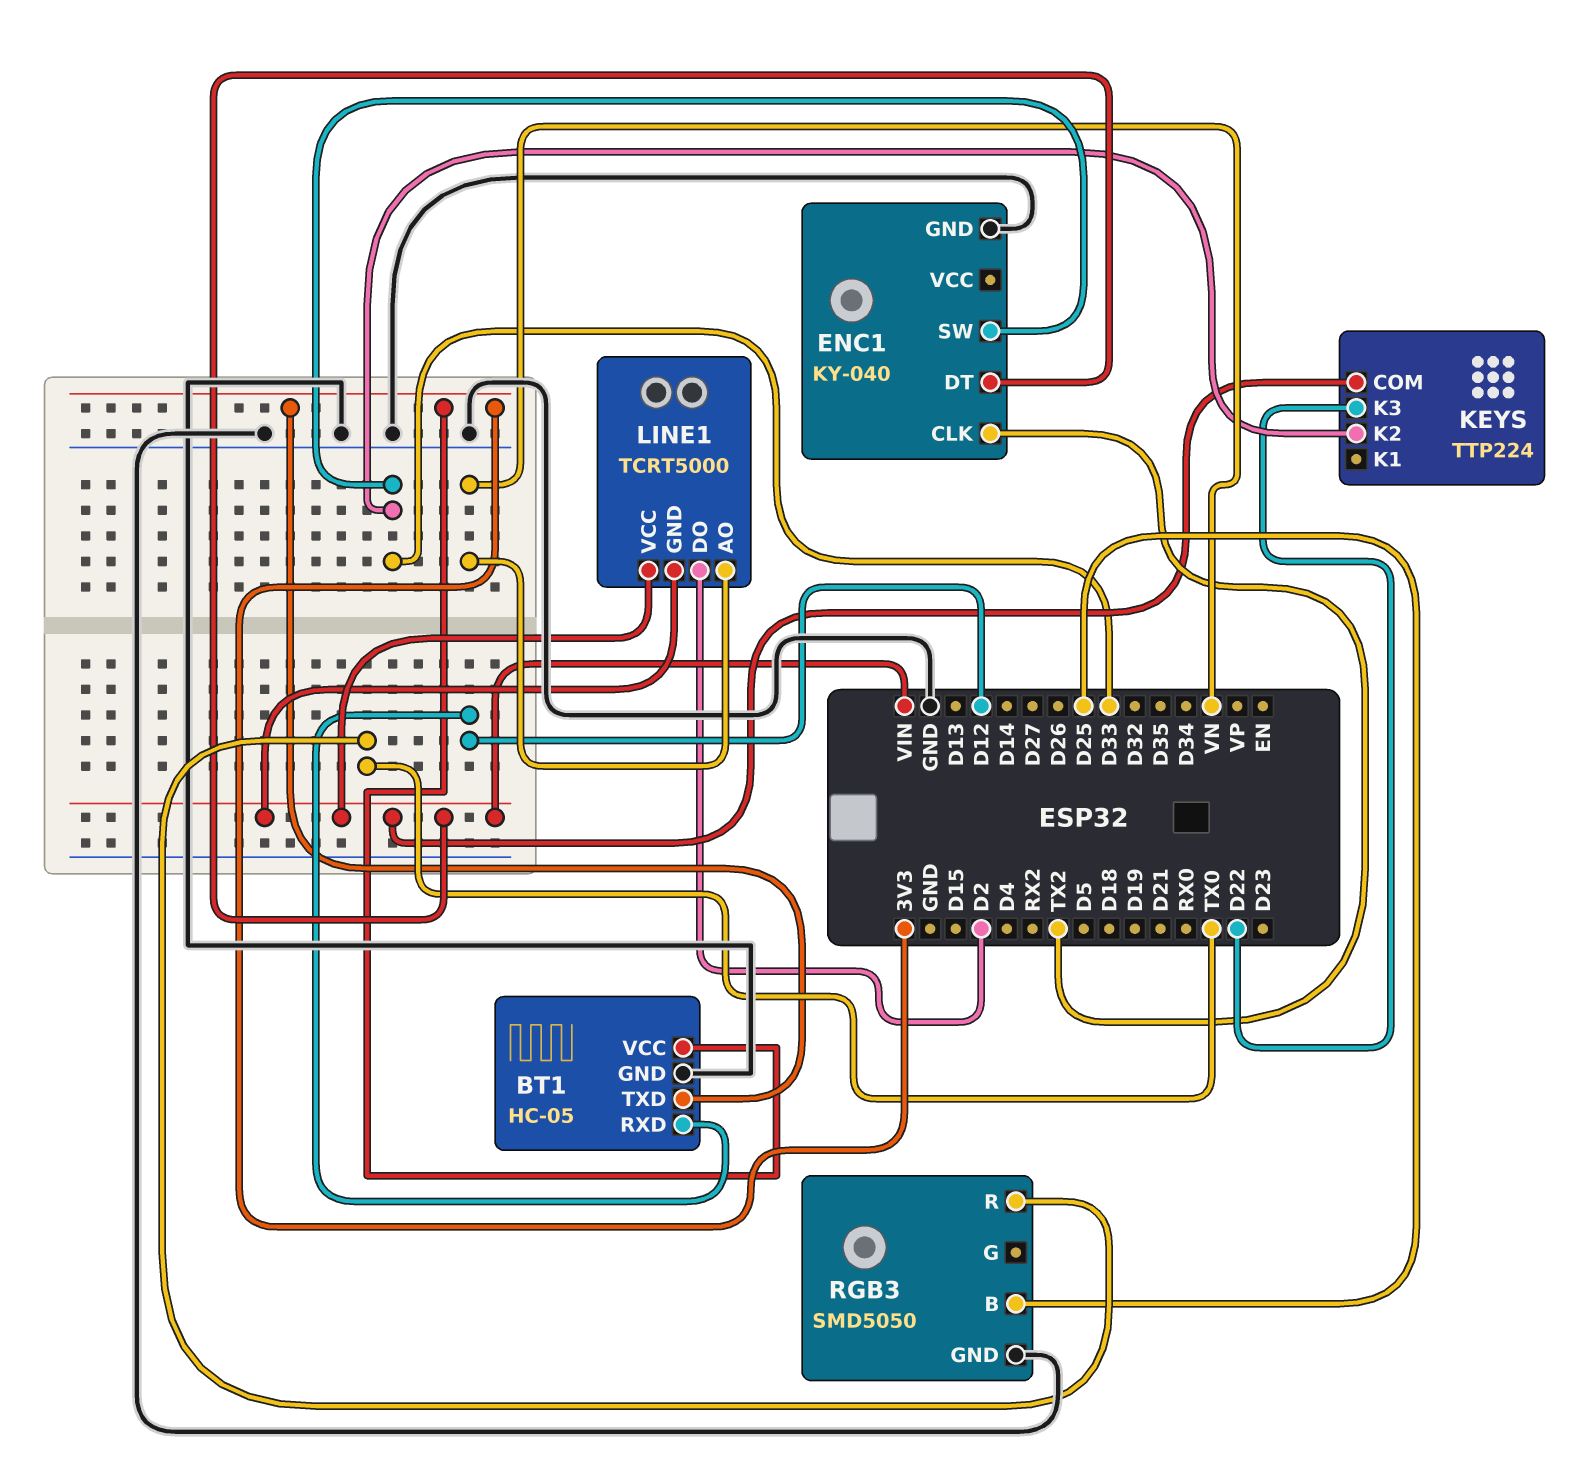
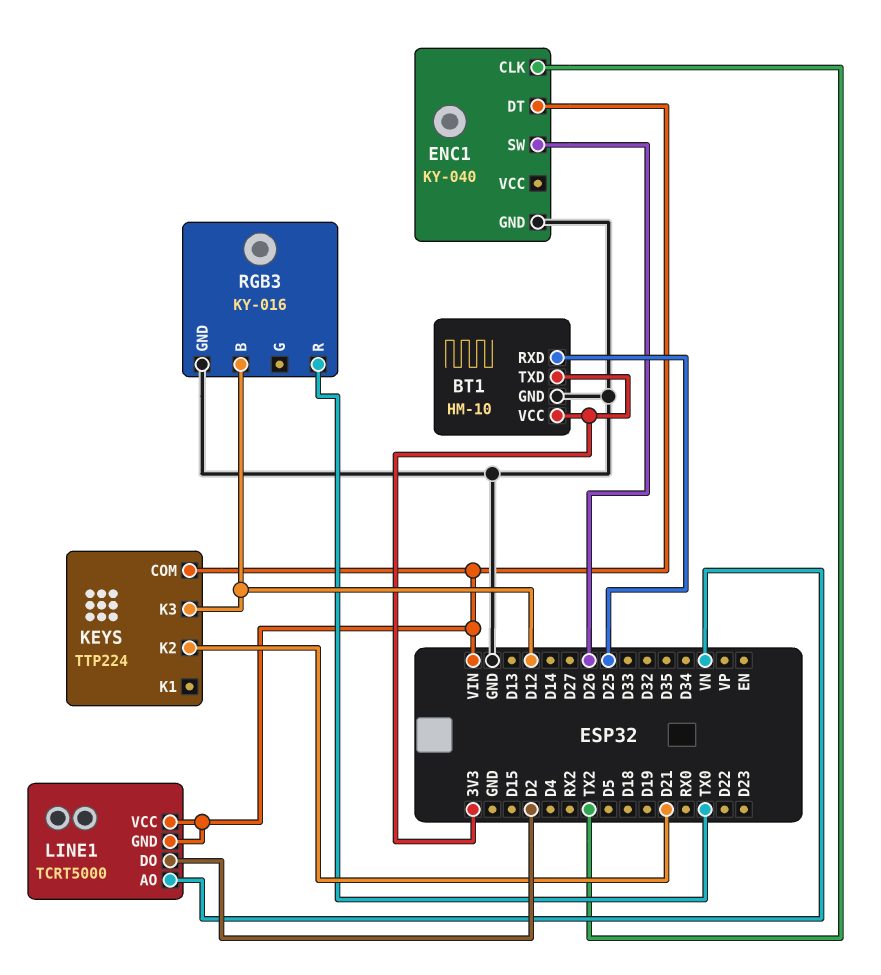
BT1: HC-05 -> HM-10
BT1 pin RXD: D12 -> D25
ENC1 pin SW: D33 -> D26
KEYS pin K2: D33 -> D21
KEYS pin K3: D22 -> D12
RGB3: SMD5050 -> KY-016
RGB3 pin B: D25 -> D12

